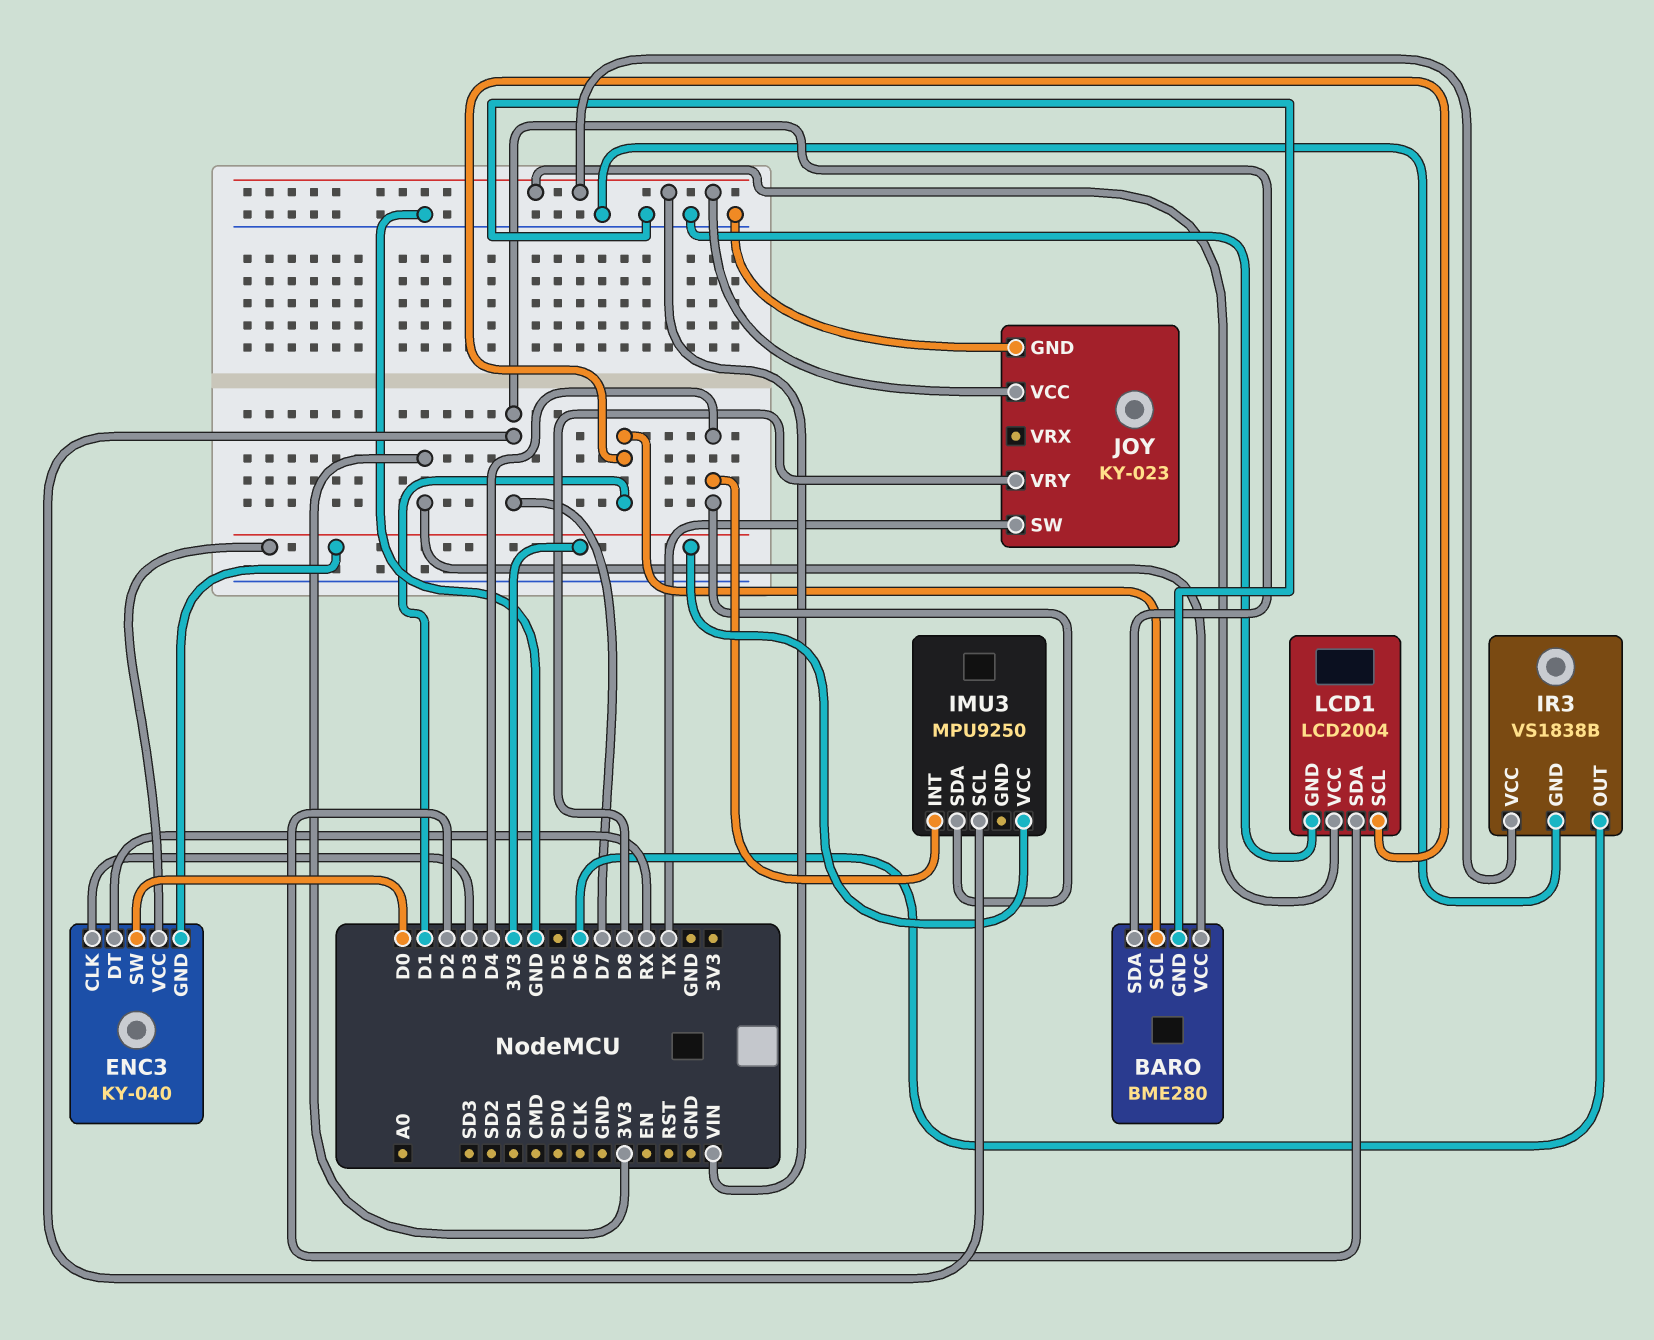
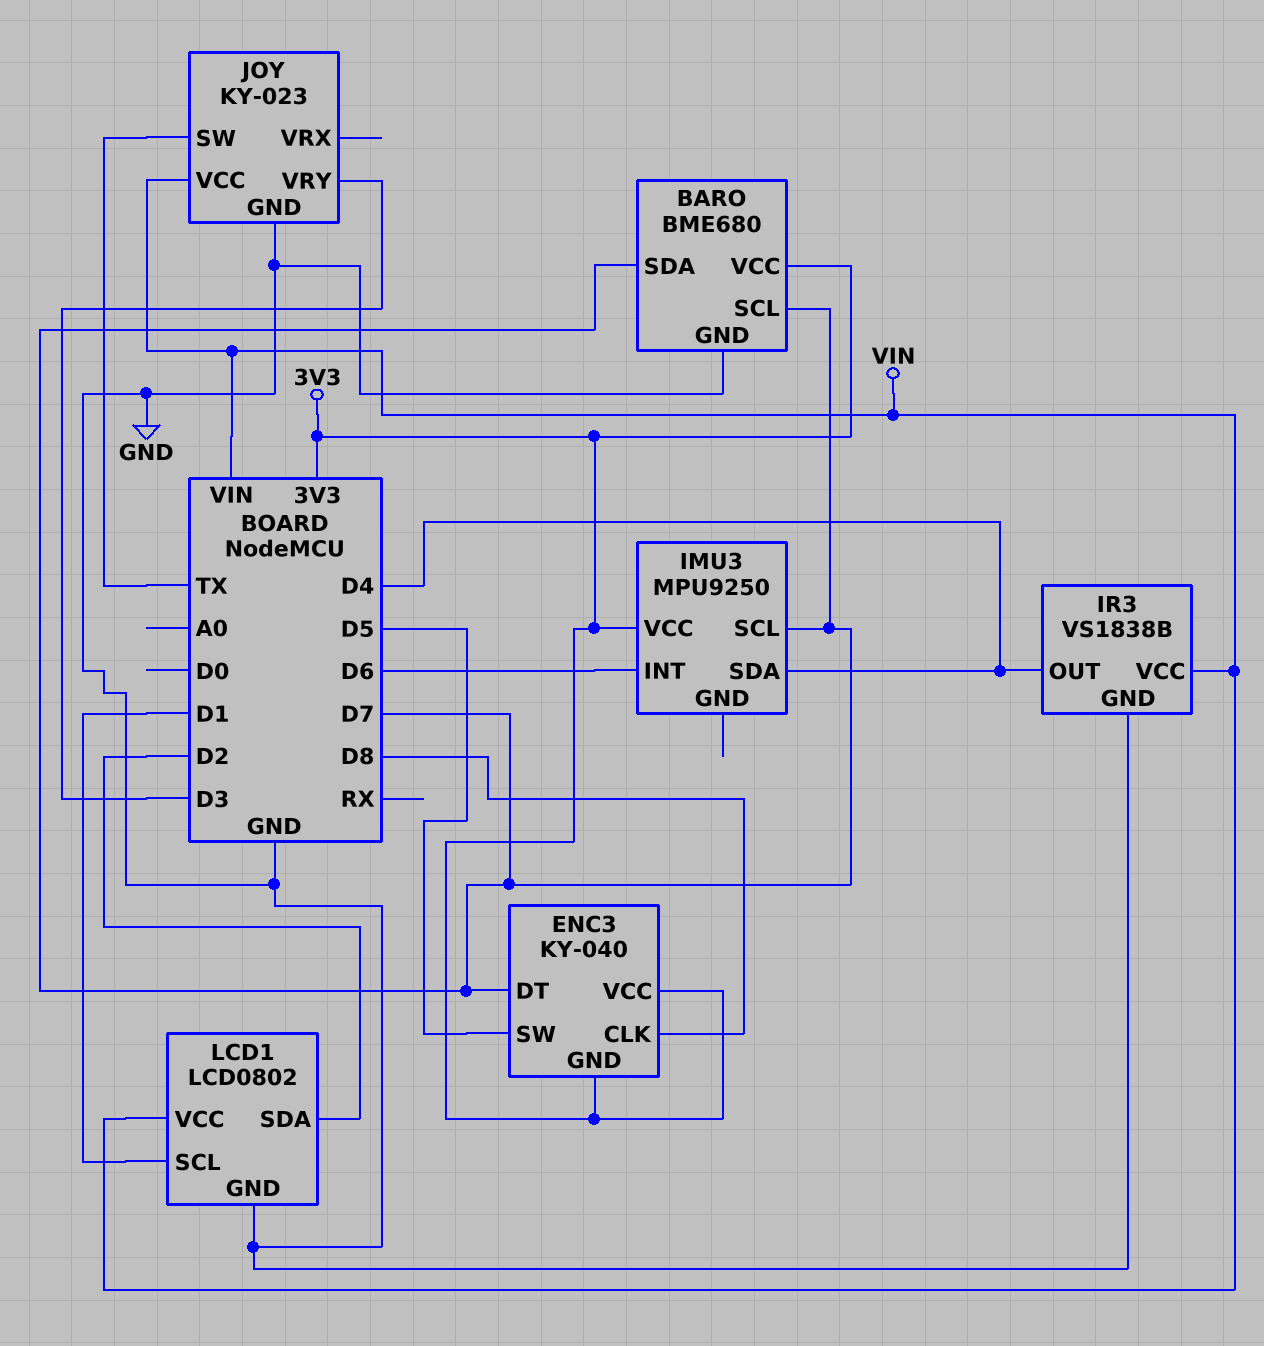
BARO: BME280 -> BME680
BARO pin SCL: D1 -> D7
ENC3 pin CLK: D3 -> D8
ENC3 pin DT: RX -> D7
ENC3 pin SW: D0 -> D5
IMU3 pin INT: D4 -> D6
IR3 pin OUT: D6 -> D4
JOY pin VRY: D8 -> D3
LCD1: LCD2004 -> LCD0802

